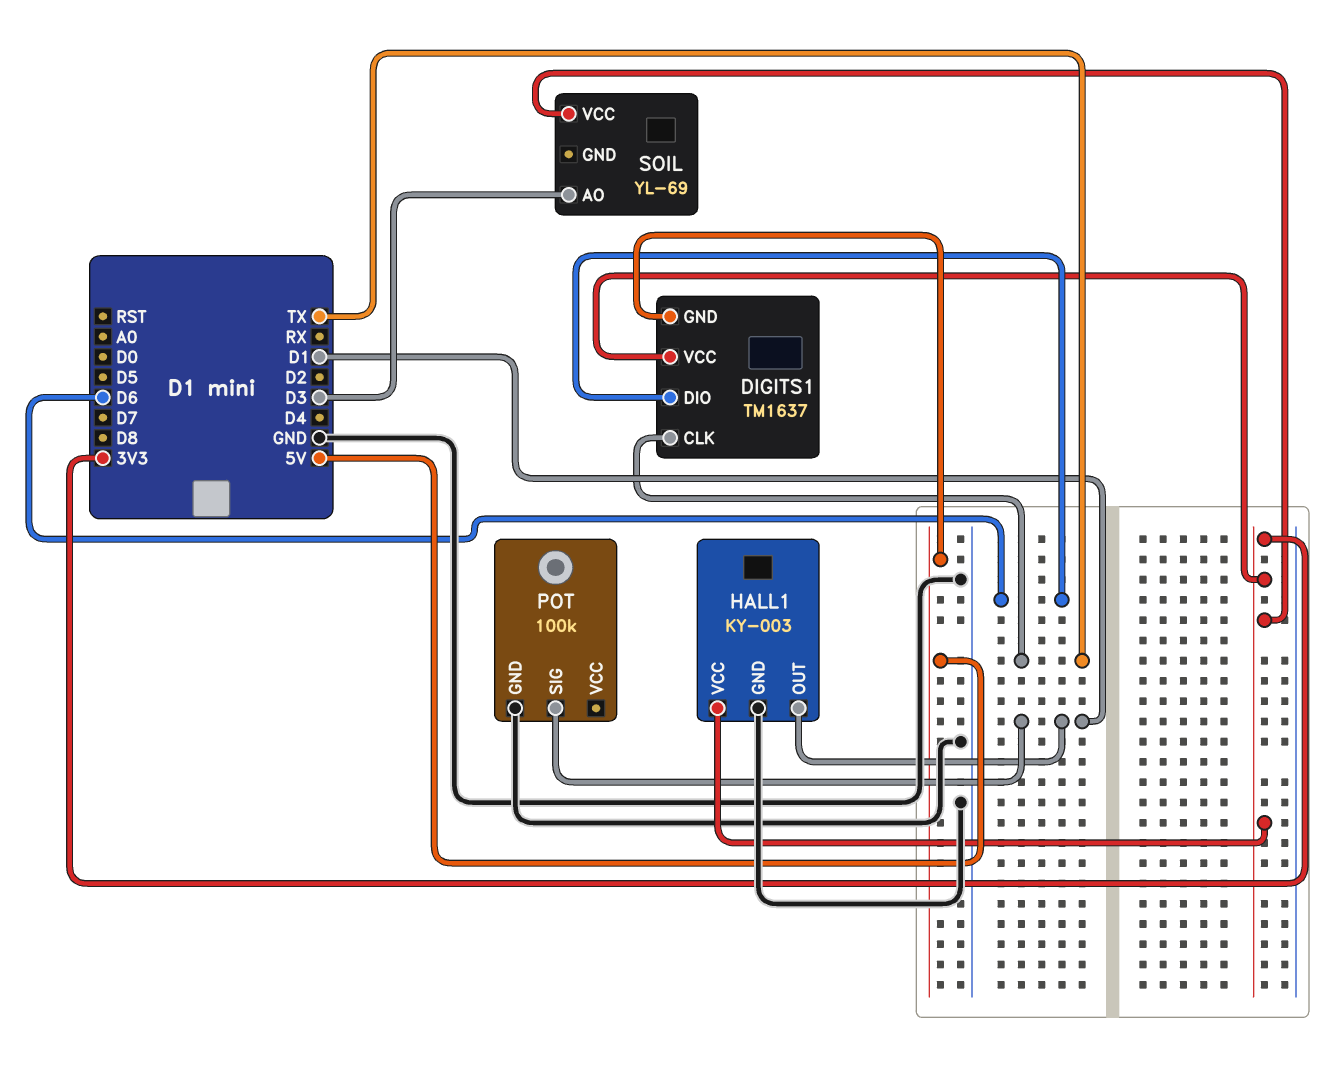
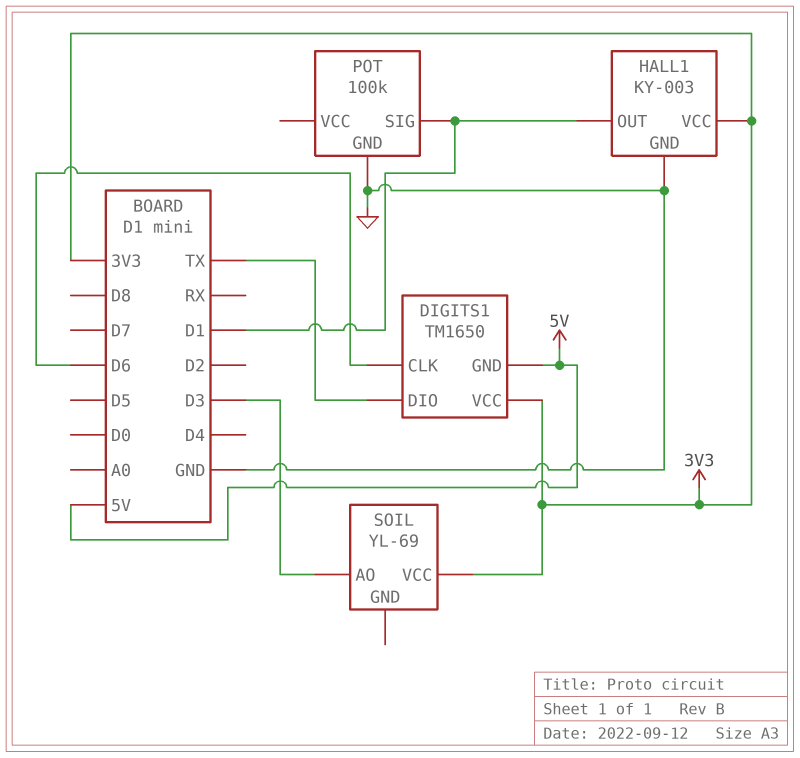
DIGITS1: TM1637 -> TM1650
DIGITS1 pin CLK: TX -> D6
DIGITS1 pin DIO: D6 -> TX

